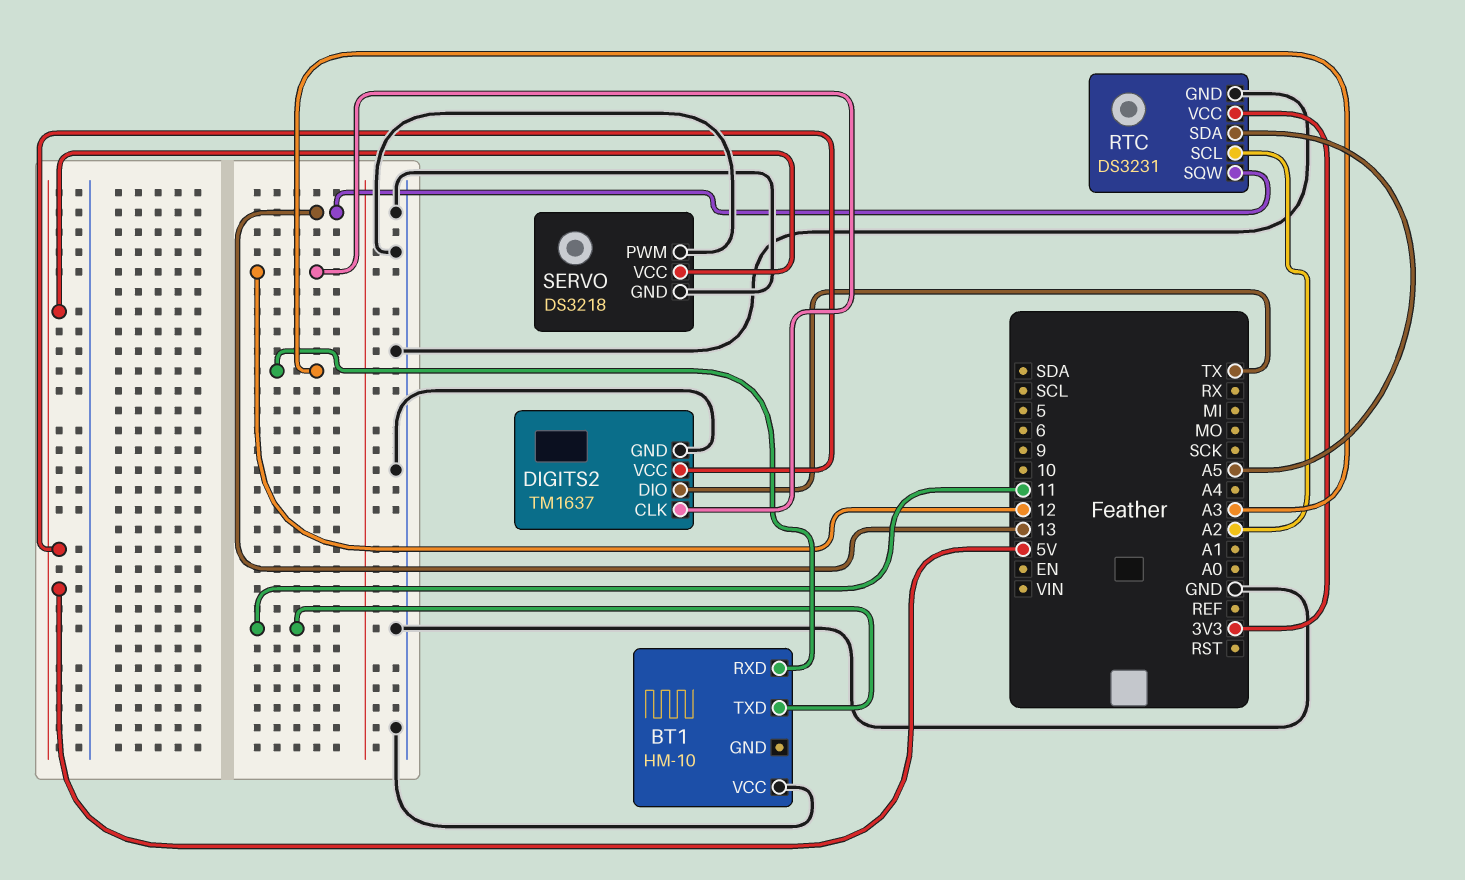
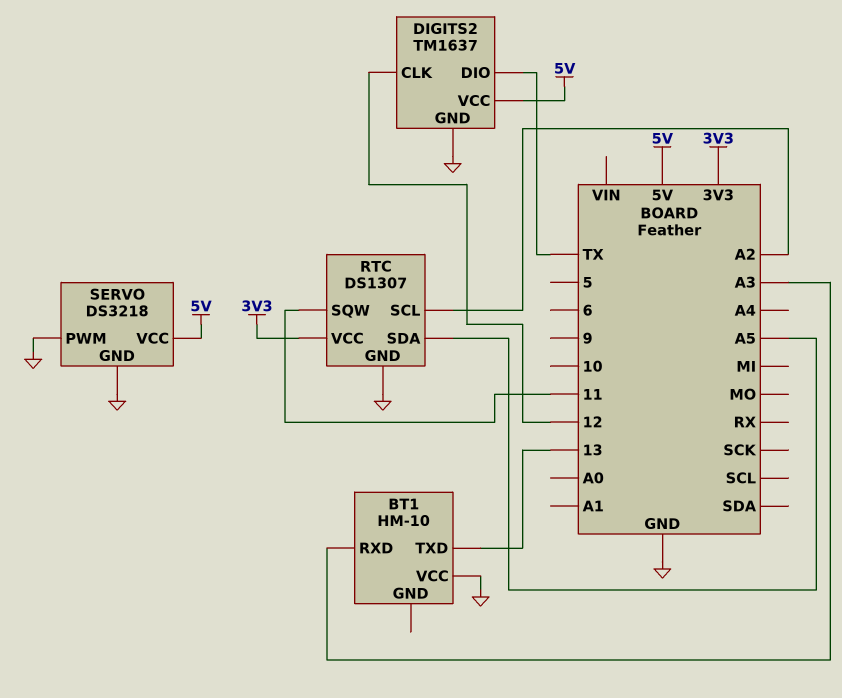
BT1 pin TXD: 11 -> 13
RTC: DS3231 -> DS1307
RTC pin SQW: 13 -> 11

